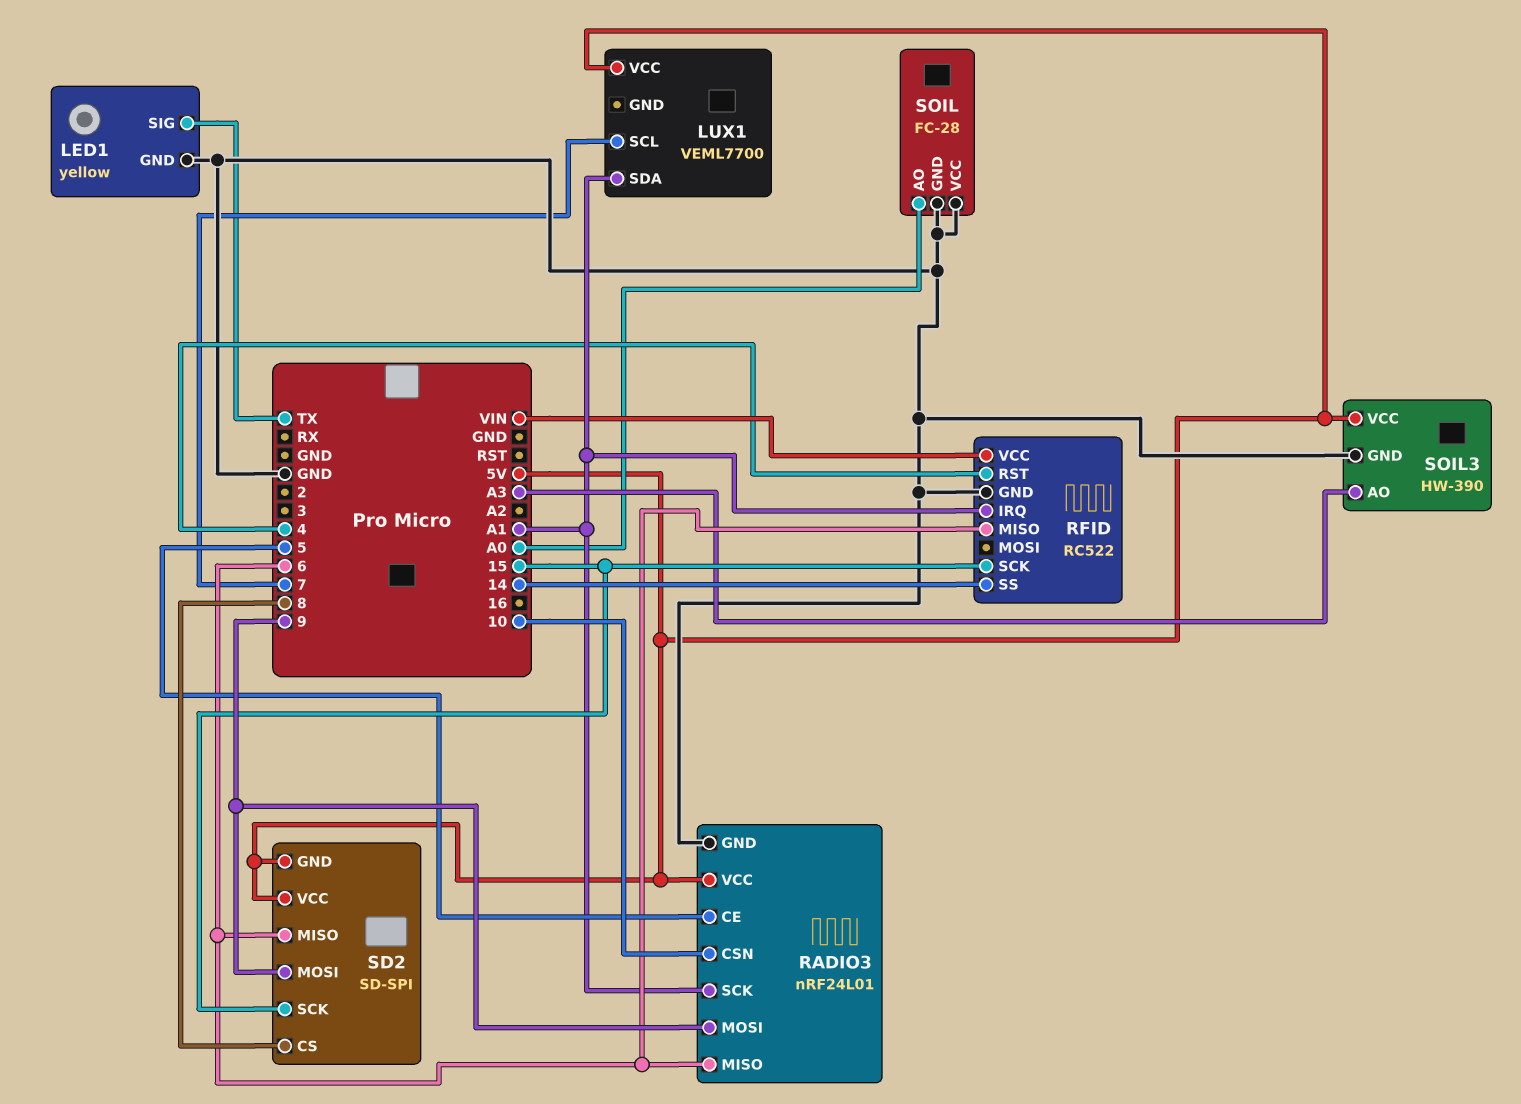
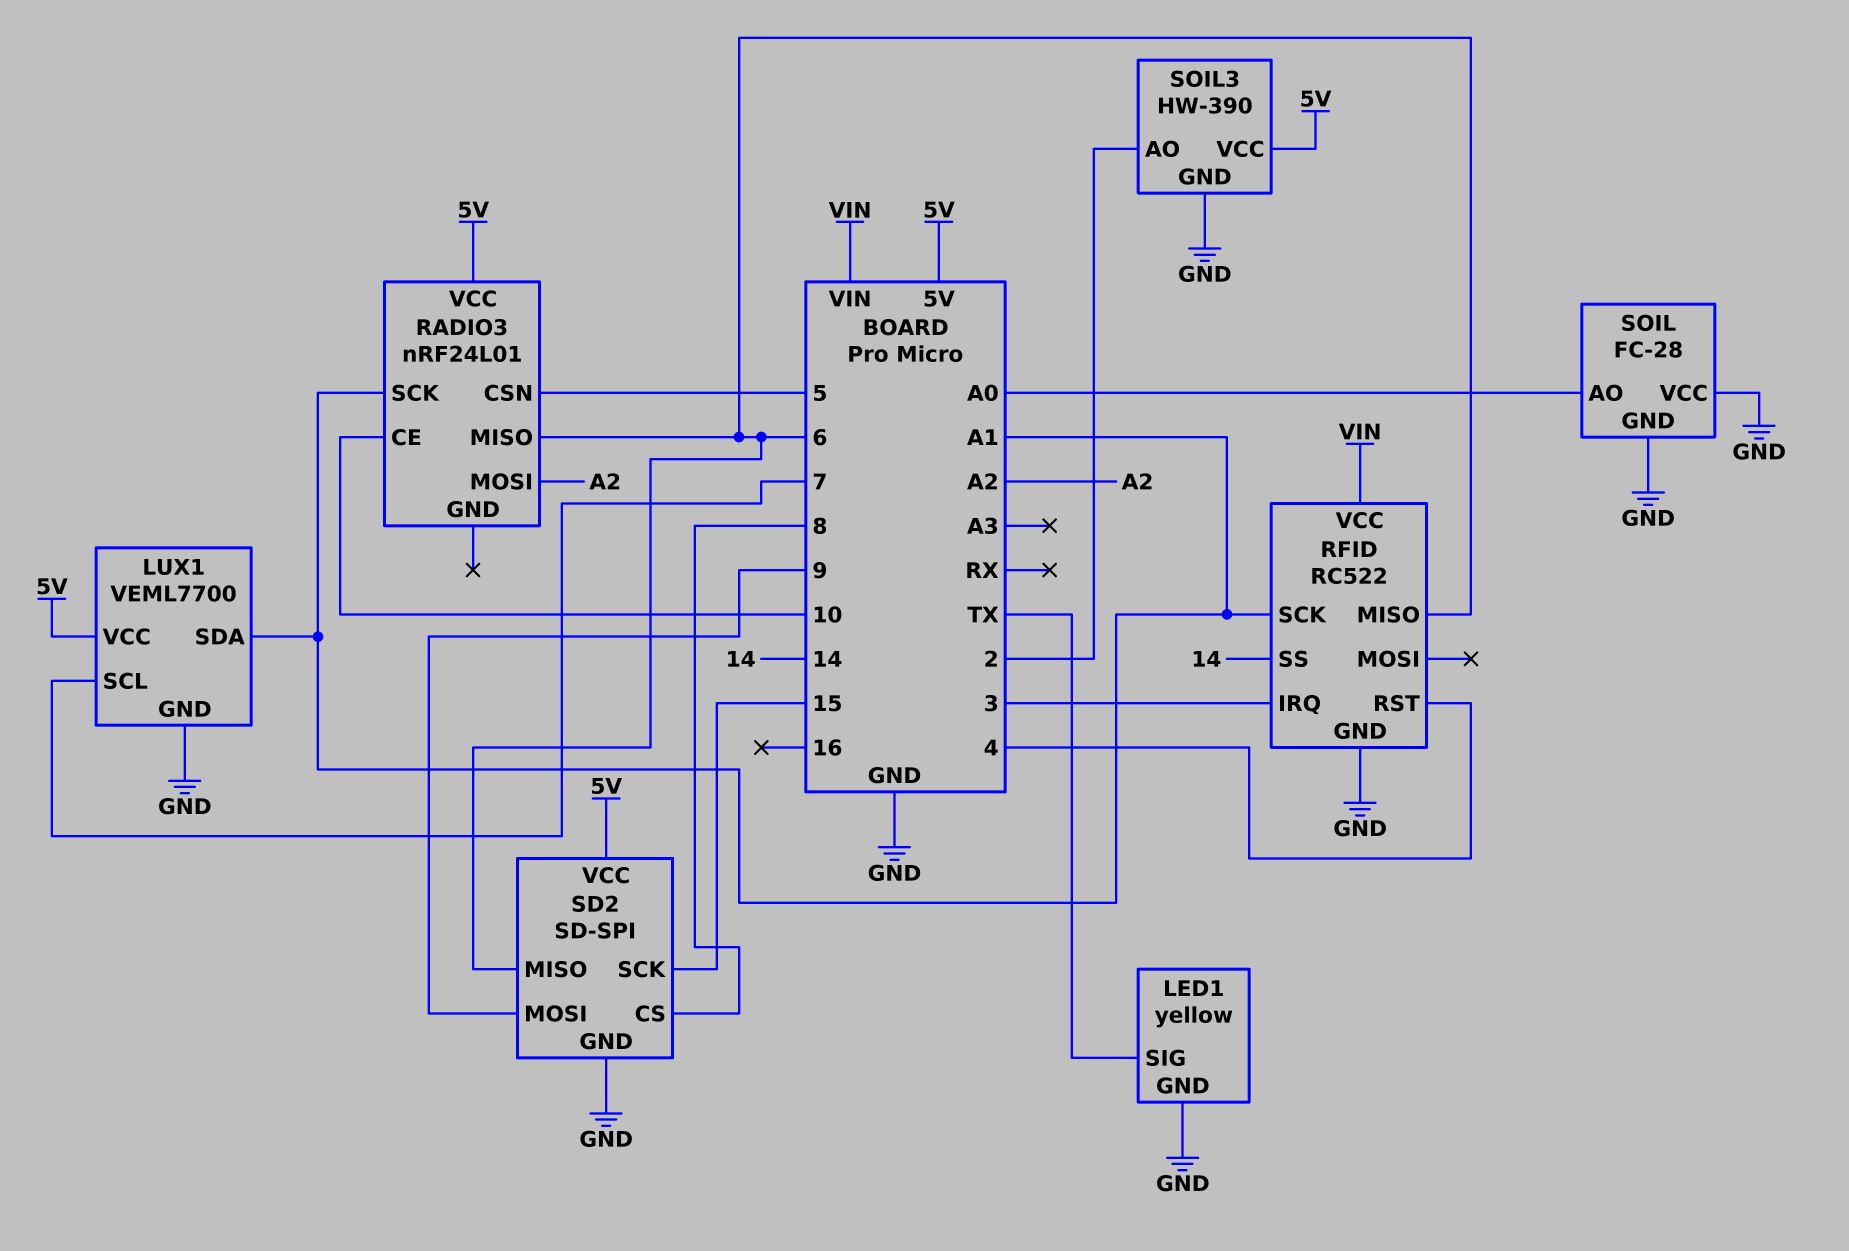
LUX1 pin GND: none -> GND
RADIO3 pin CE: 5 -> 10
RADIO3 pin CSN: 10 -> 5
RADIO3 pin GND: GND -> none
RADIO3 pin MOSI: 9 -> A2
RFID pin IRQ: A1 -> 3
RFID pin SCK: 15 -> A1
SD2 pin GND: 5V -> GND
SOIL3 pin AO: A3 -> 2

